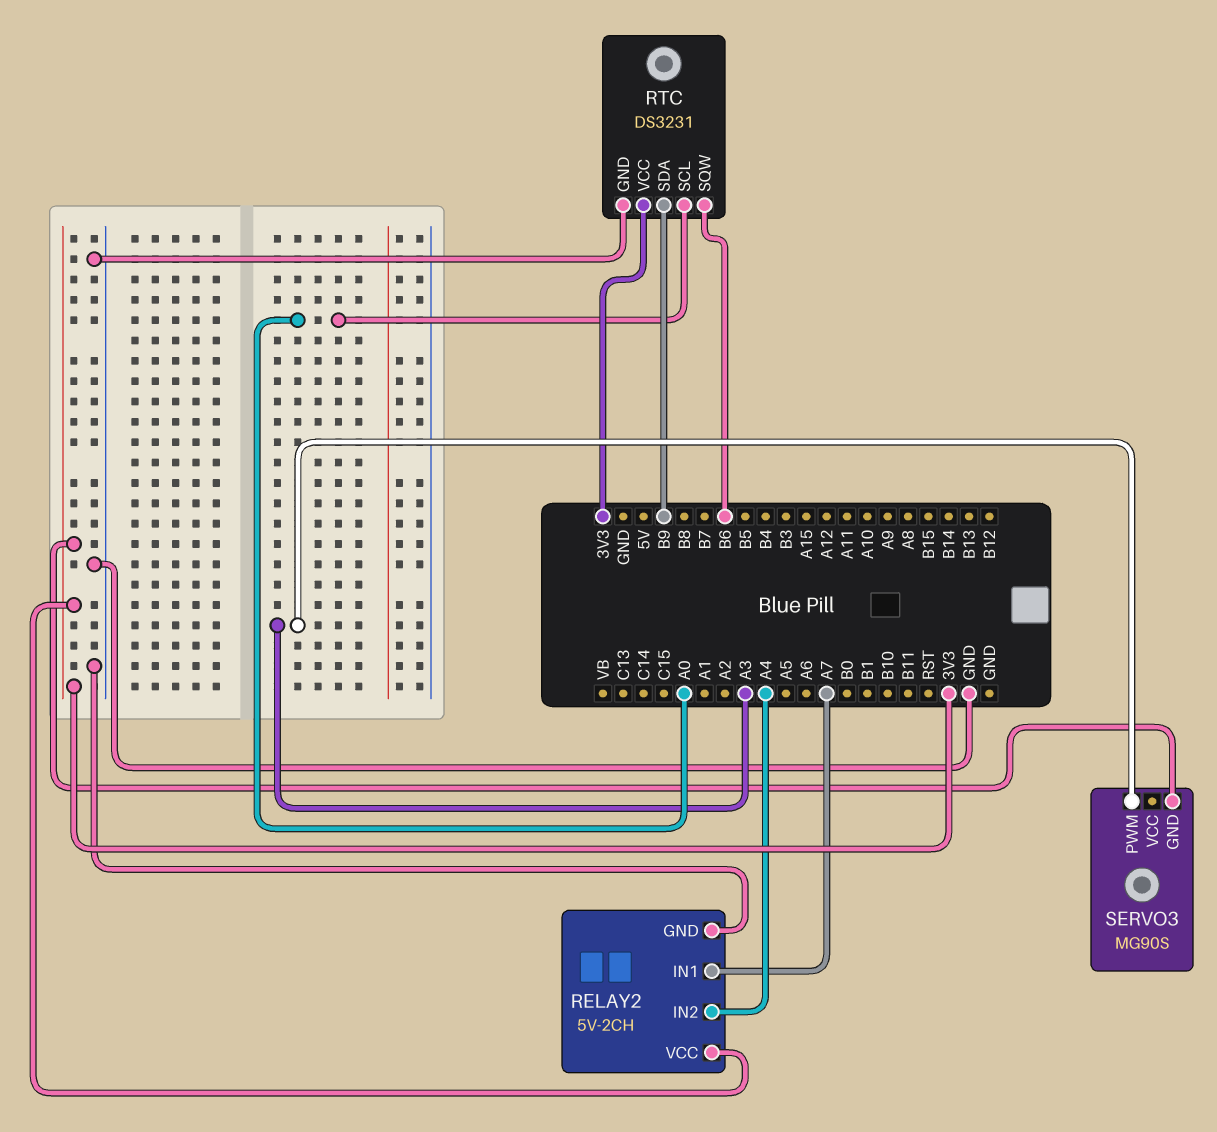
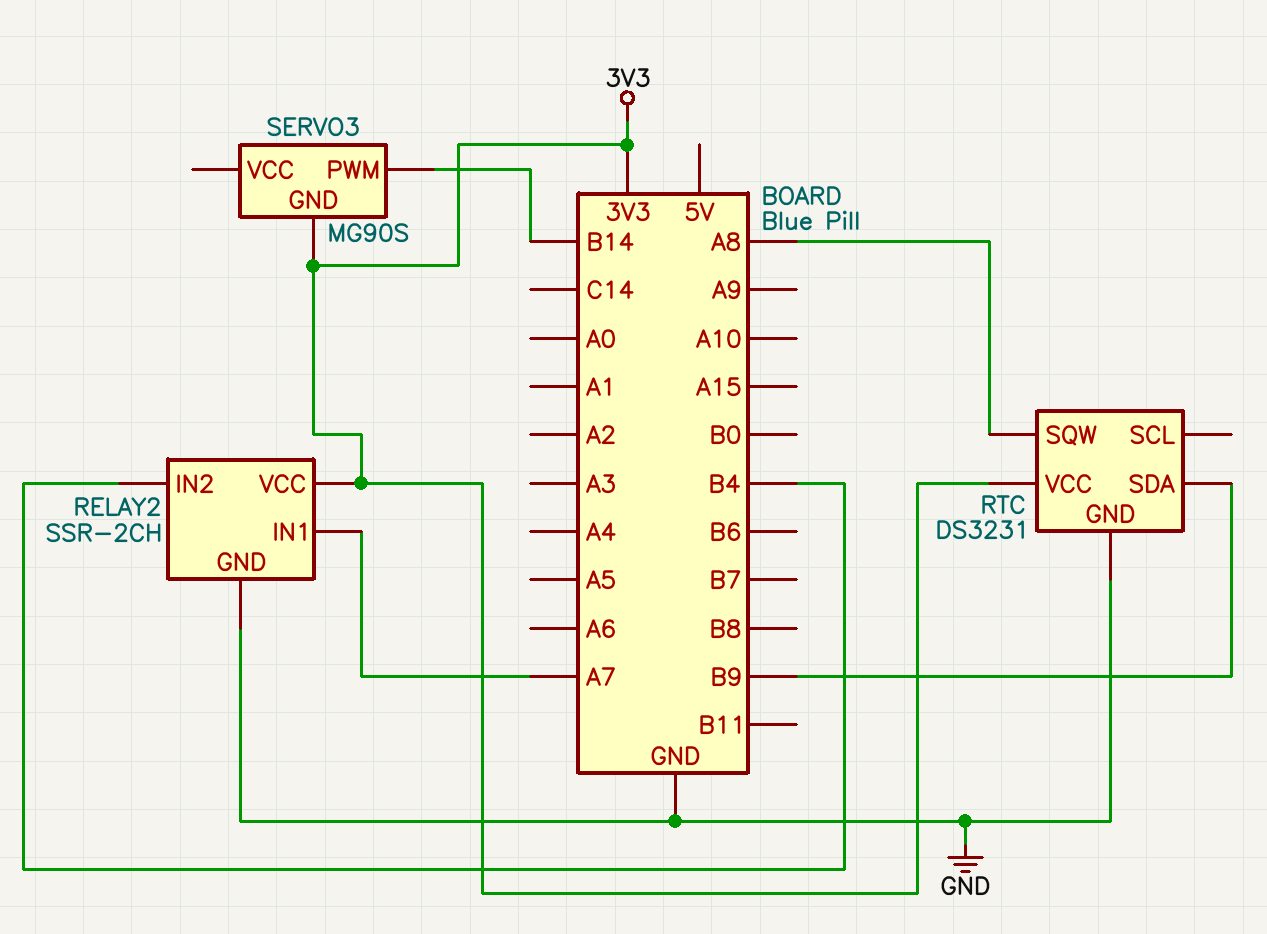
RELAY2: 5V-2CH -> SSR-2CH
RELAY2 pin IN2: A4 -> B4
RTC pin SCL: A0 -> none
RTC pin SQW: B6 -> A8
SERVO3 pin PWM: A3 -> B14

